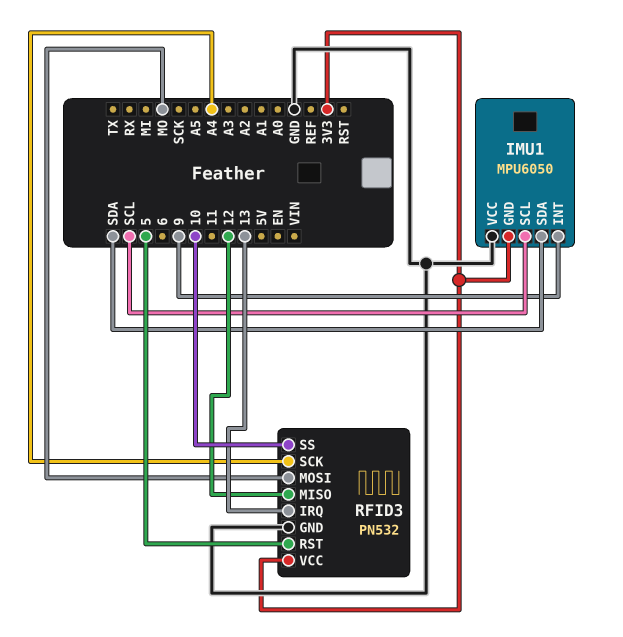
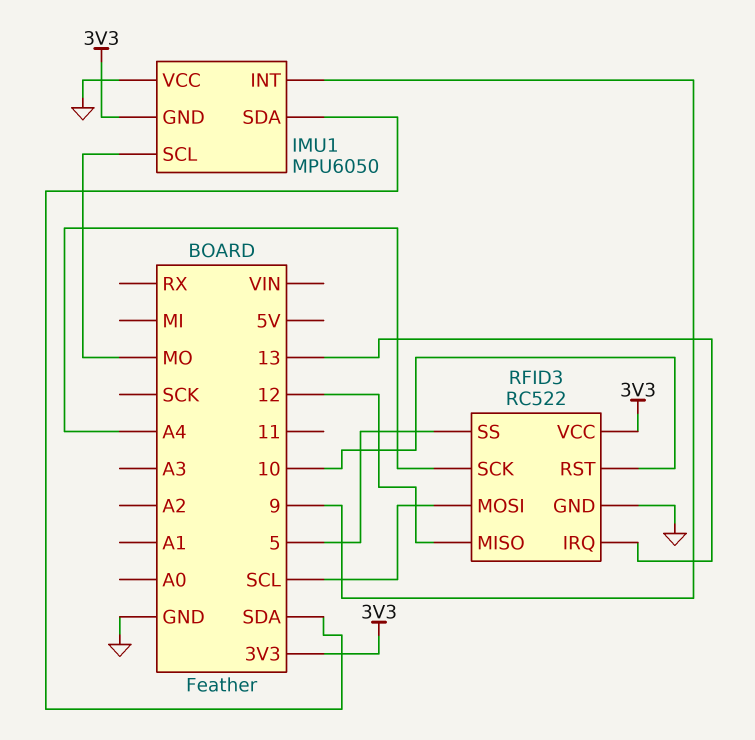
IMU1 pin SCL: SCL -> MO
RFID3: PN532 -> RC522
RFID3 pin MOSI: MO -> SCL
RFID3 pin RST: 5 -> 10
RFID3 pin SS: 10 -> 5

